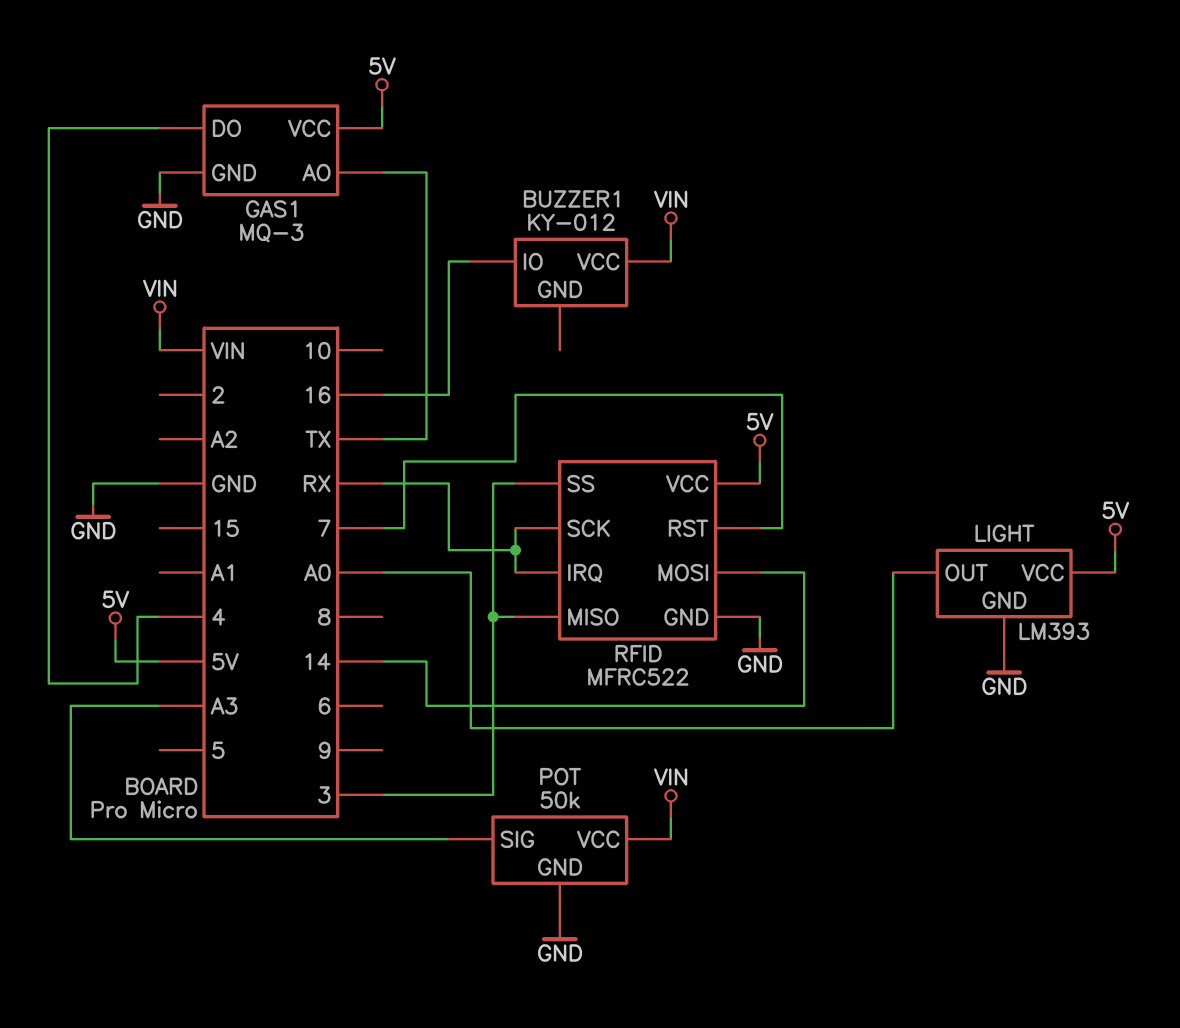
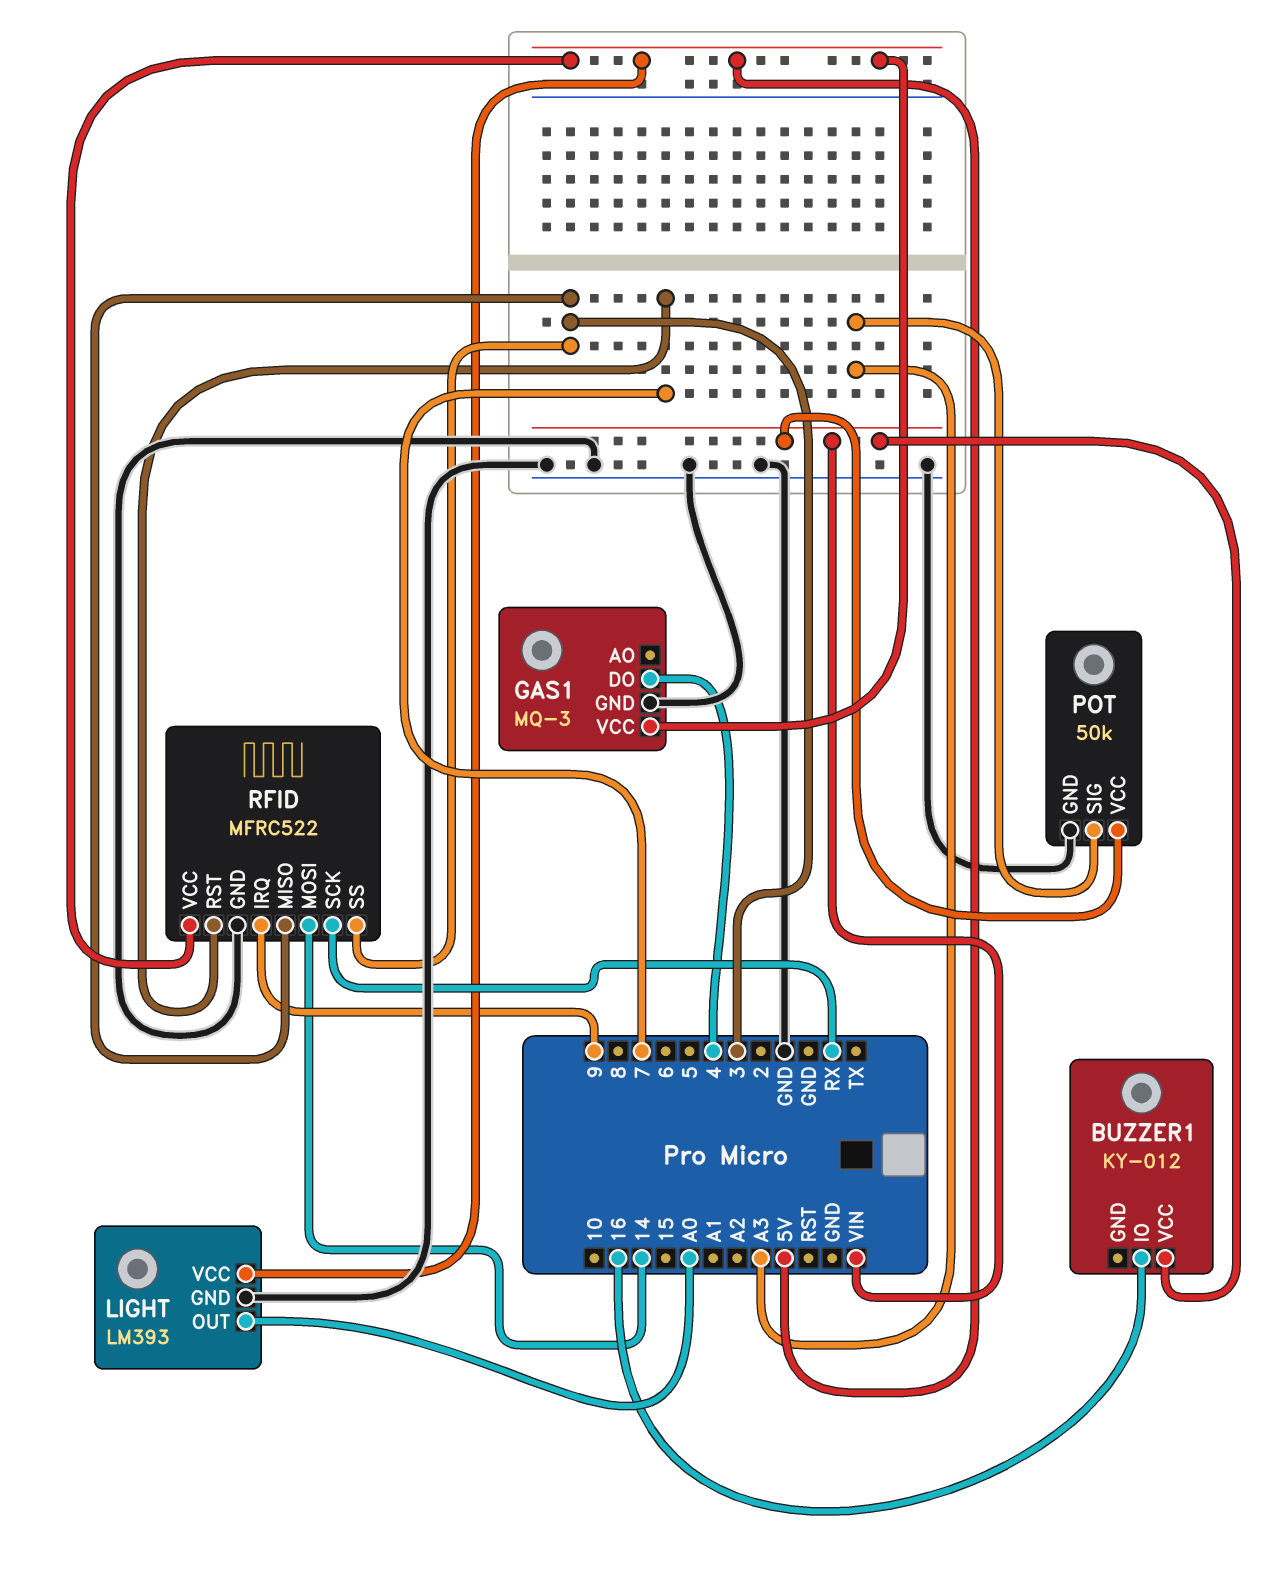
GAS1 pin AO: TX -> none
RFID pin IRQ: RX -> 9

